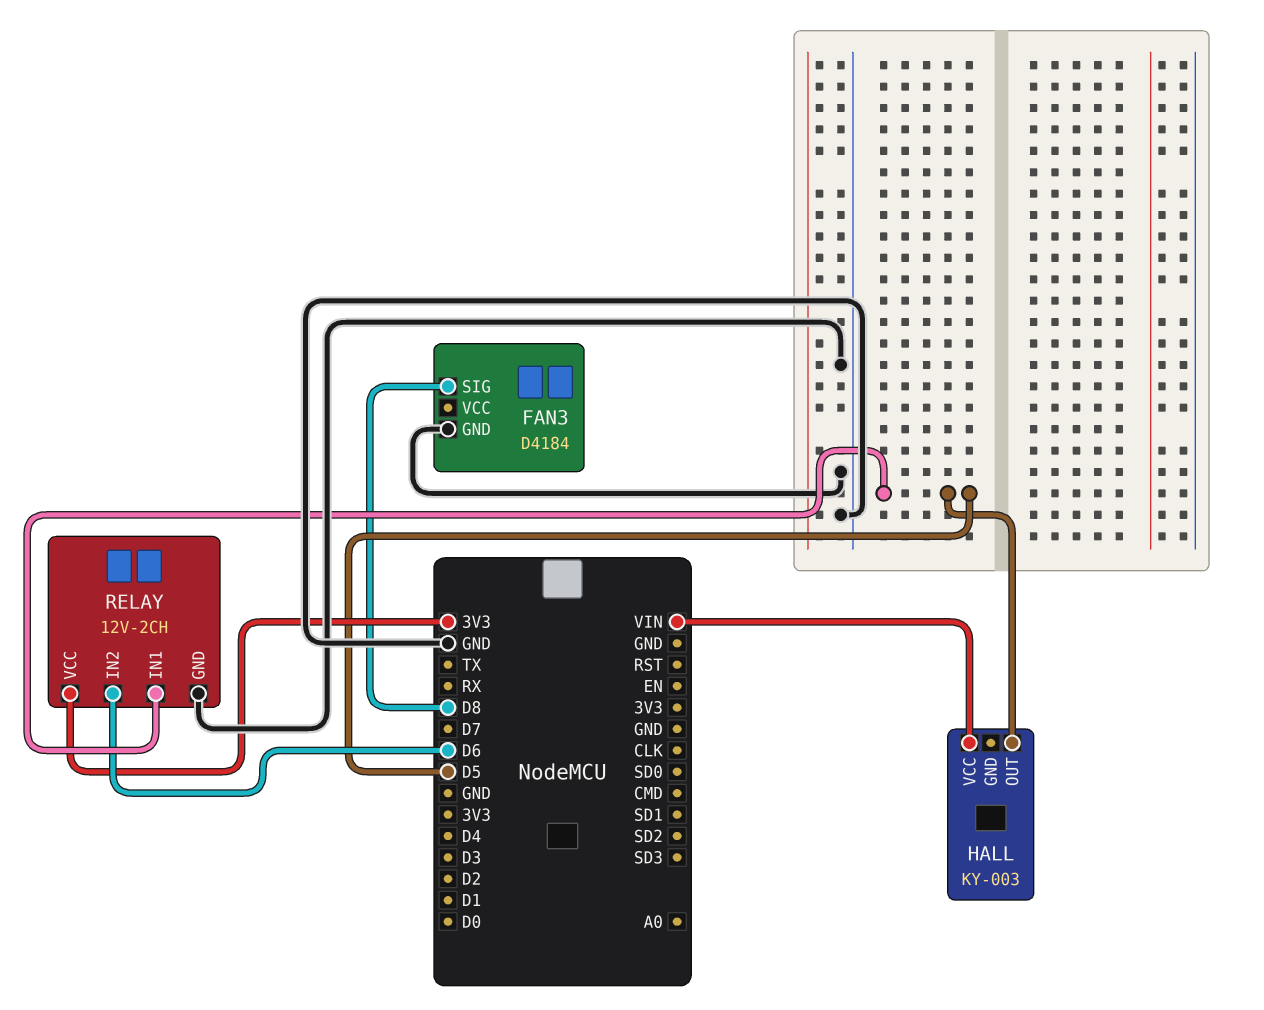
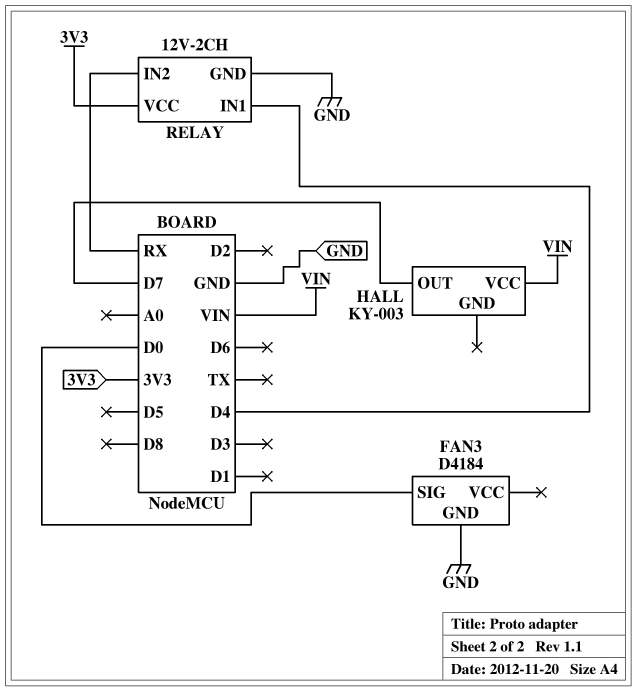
FAN3 pin SIG: D8 -> D0
HALL pin OUT: D5 -> D7
RELAY pin IN1: D5 -> D4
RELAY pin IN2: D6 -> RX

